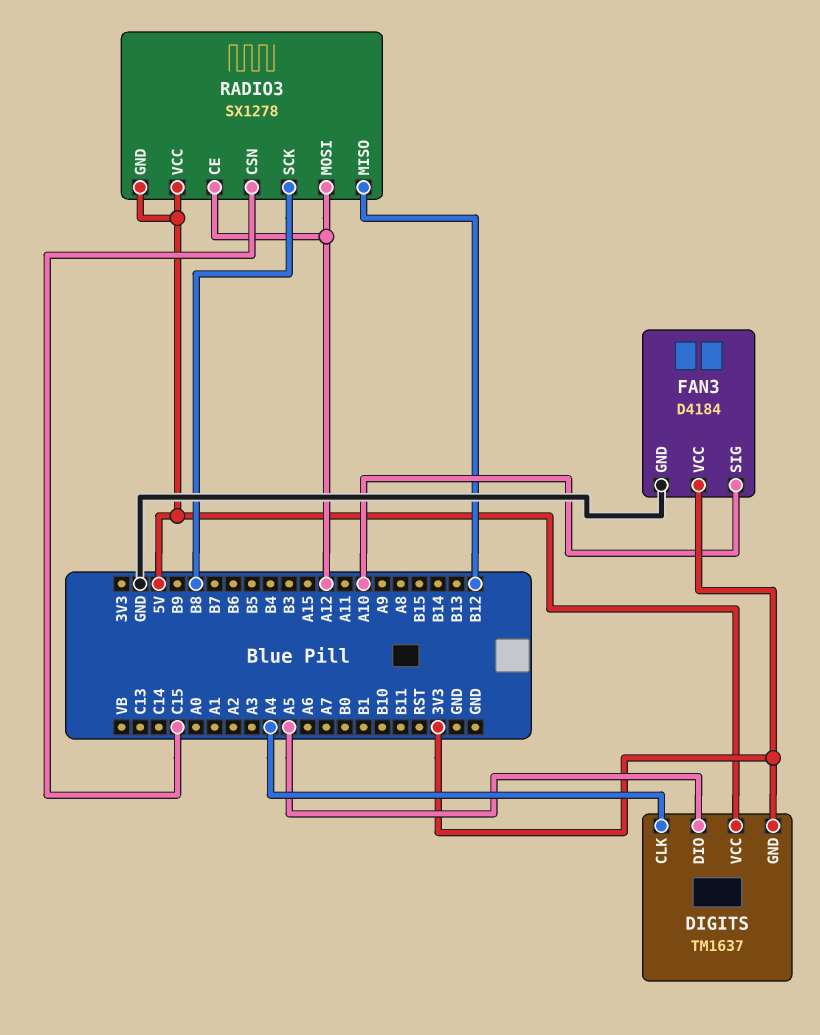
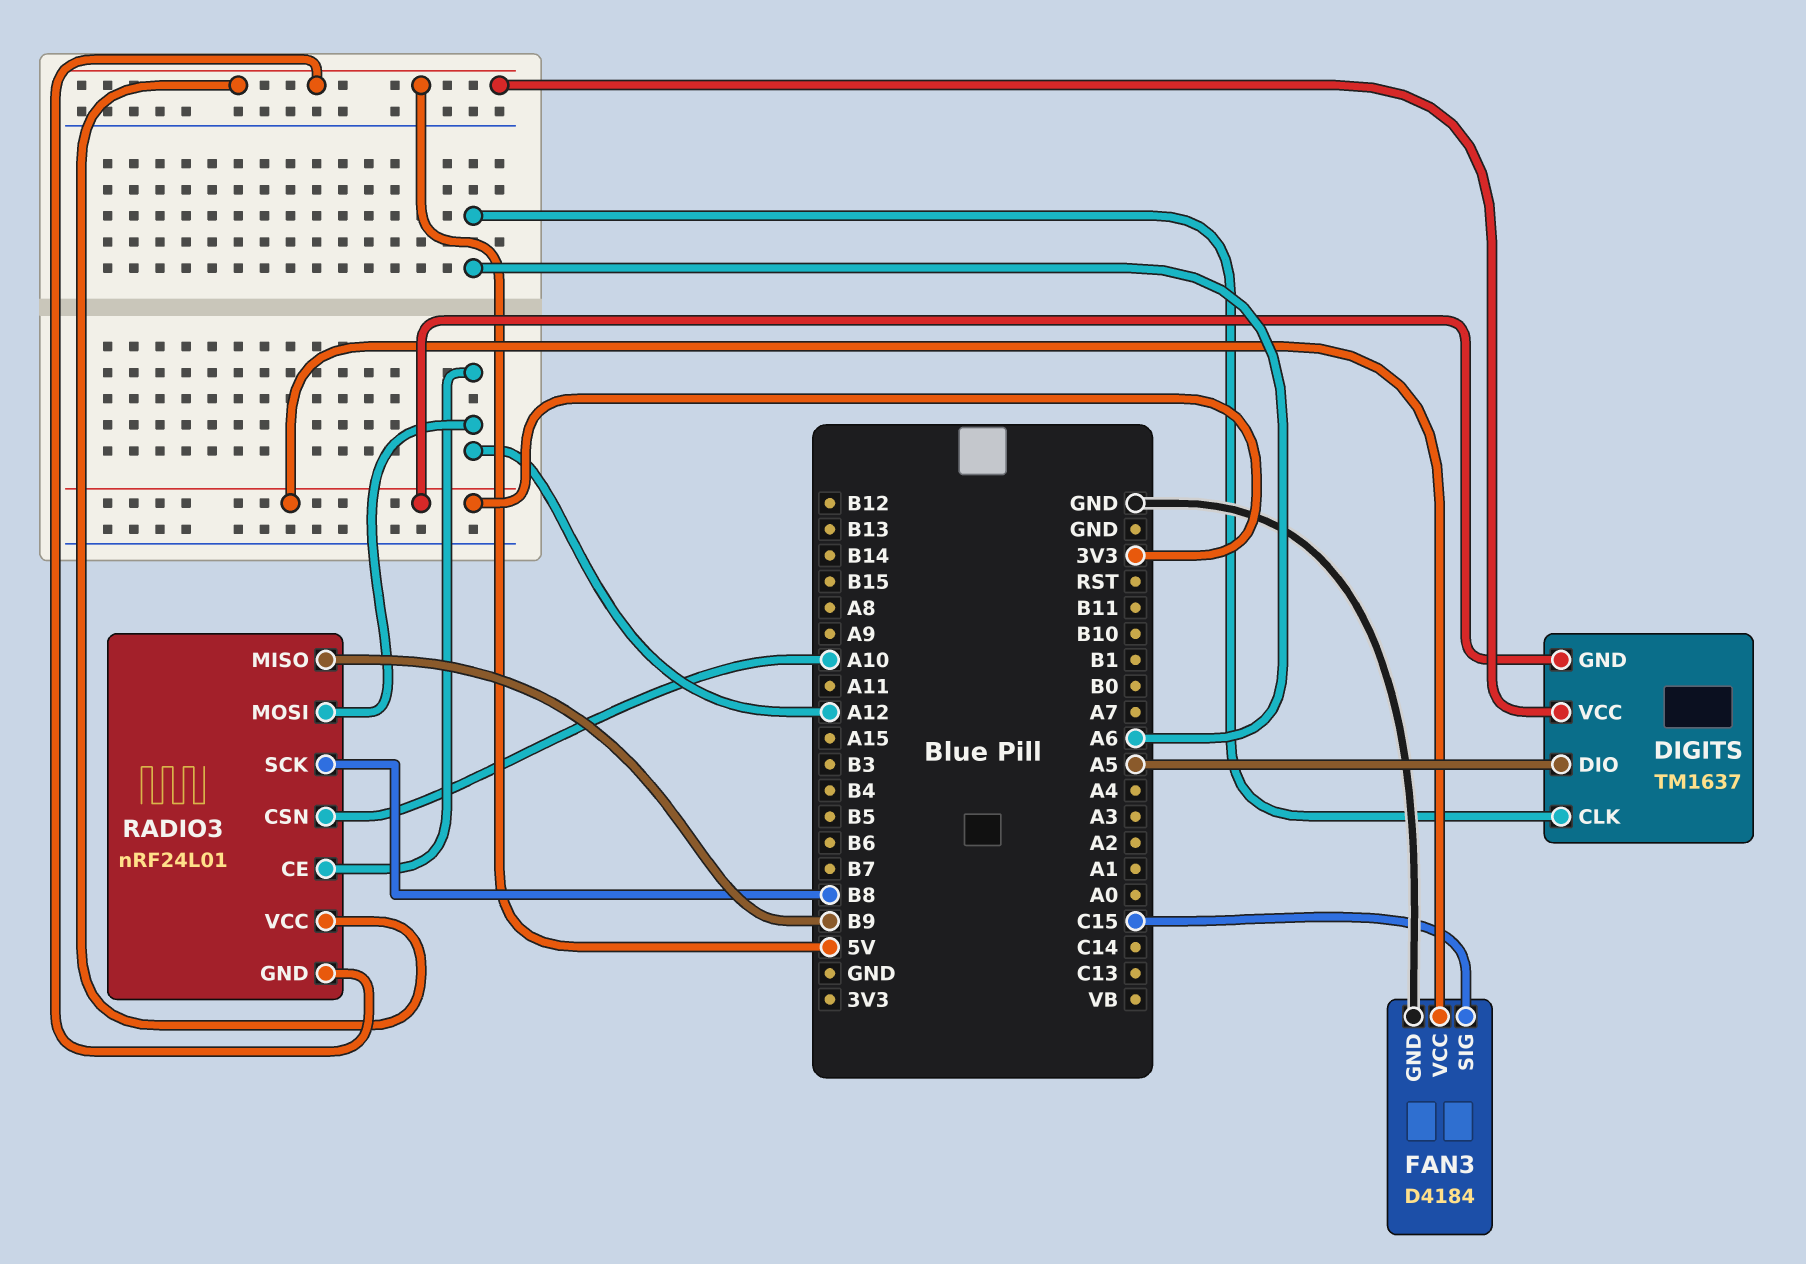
DIGITS pin CLK: A4 -> A6
FAN3 pin SIG: A10 -> C15
RADIO3: SX1278 -> nRF24L01
RADIO3 pin CSN: C15 -> A10
RADIO3 pin MISO: B12 -> B9

